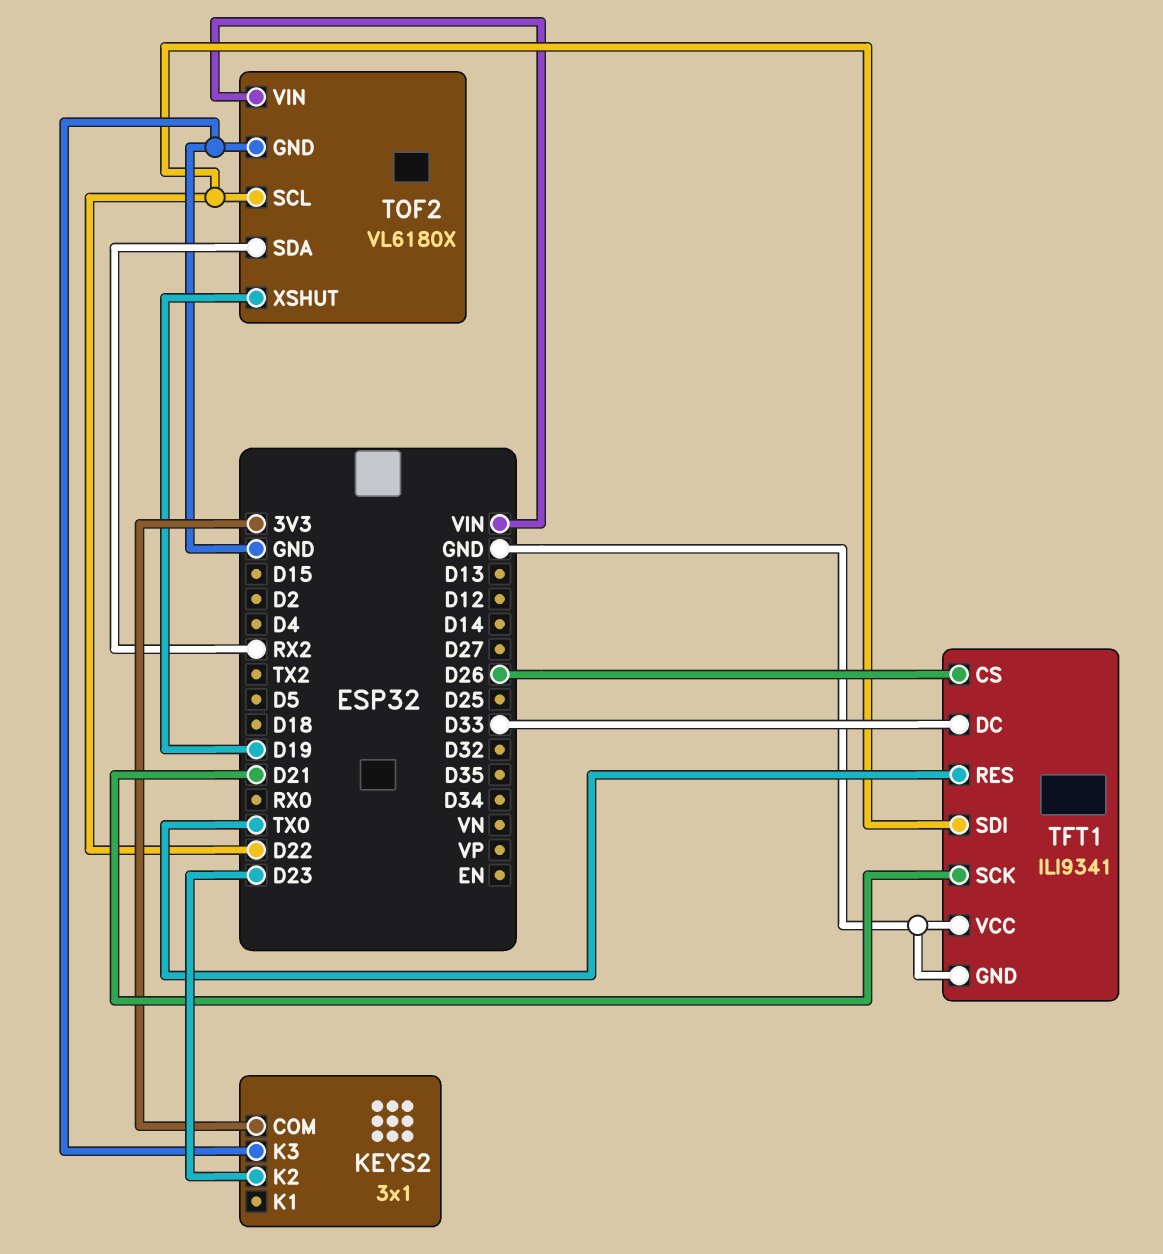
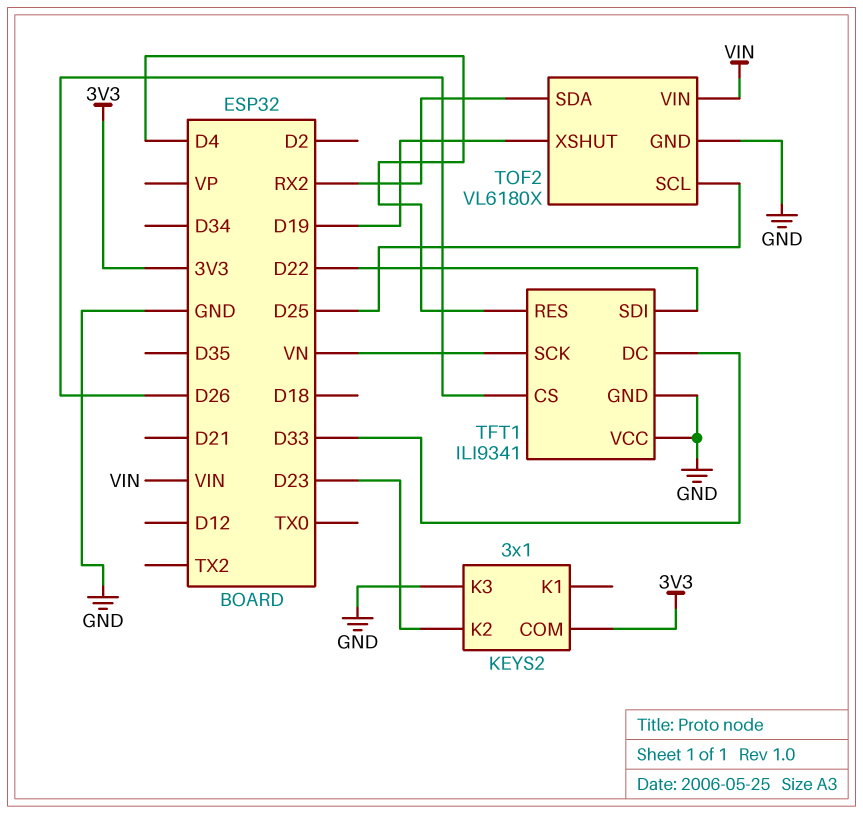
TFT1 pin RES: TX0 -> D4
TFT1 pin SCK: D21 -> VN
TOF2 pin SCL: D22 -> D25

